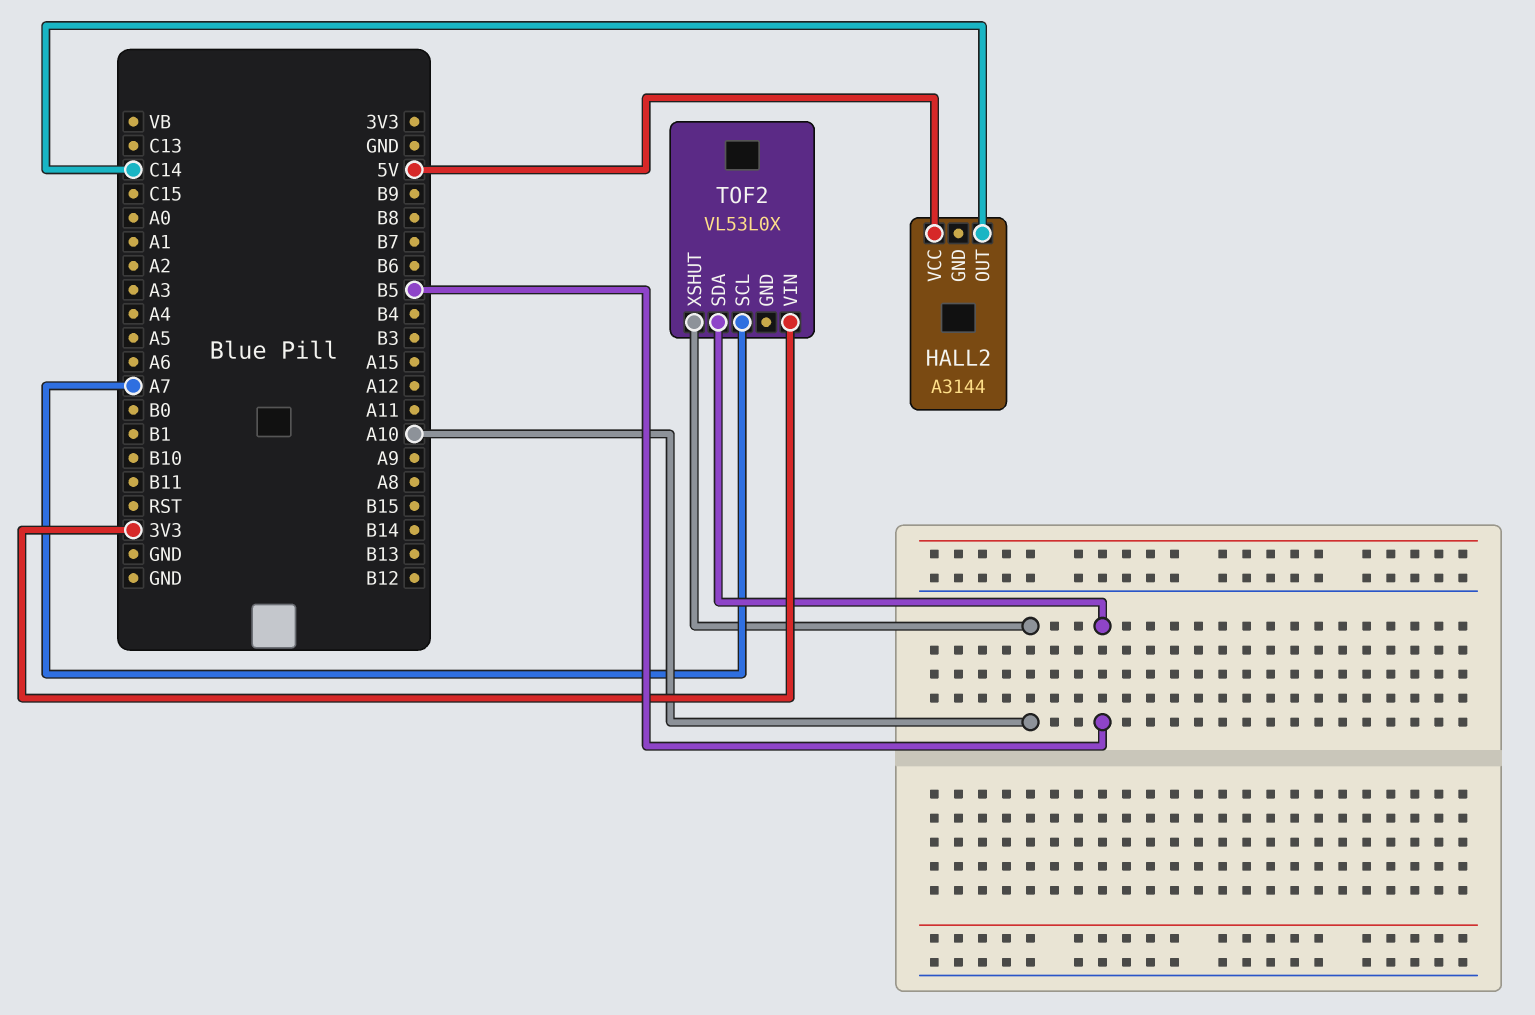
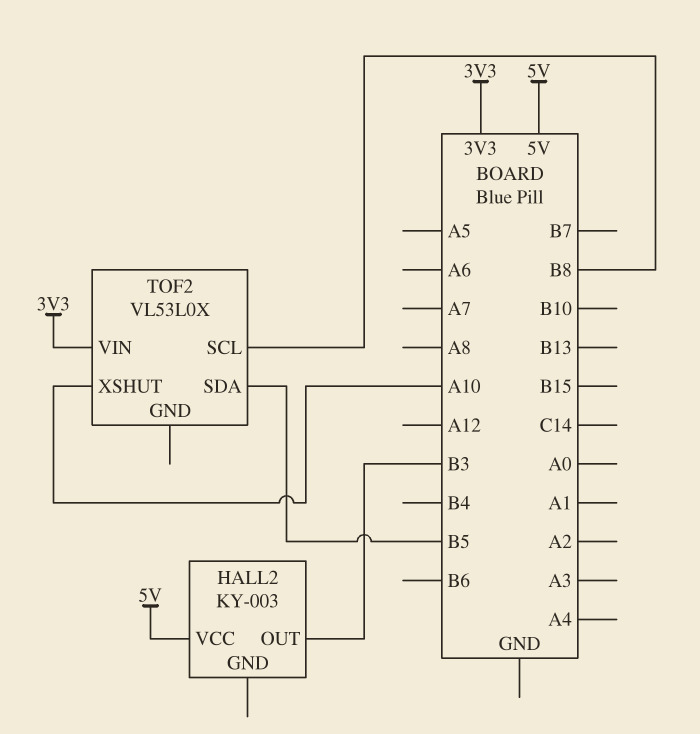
HALL2: A3144 -> KY-003
HALL2 pin OUT: C14 -> B3
TOF2 pin SCL: A7 -> B8

